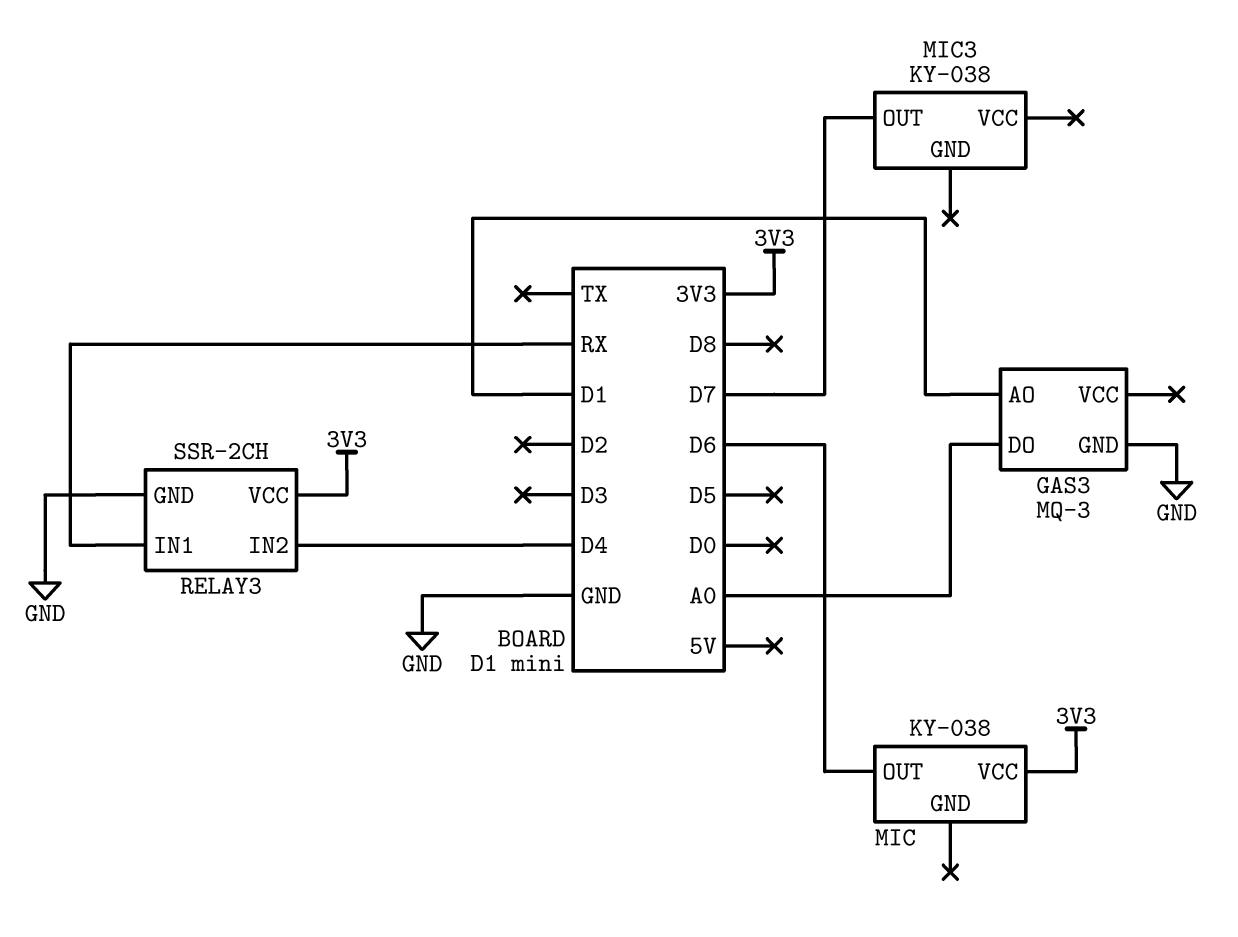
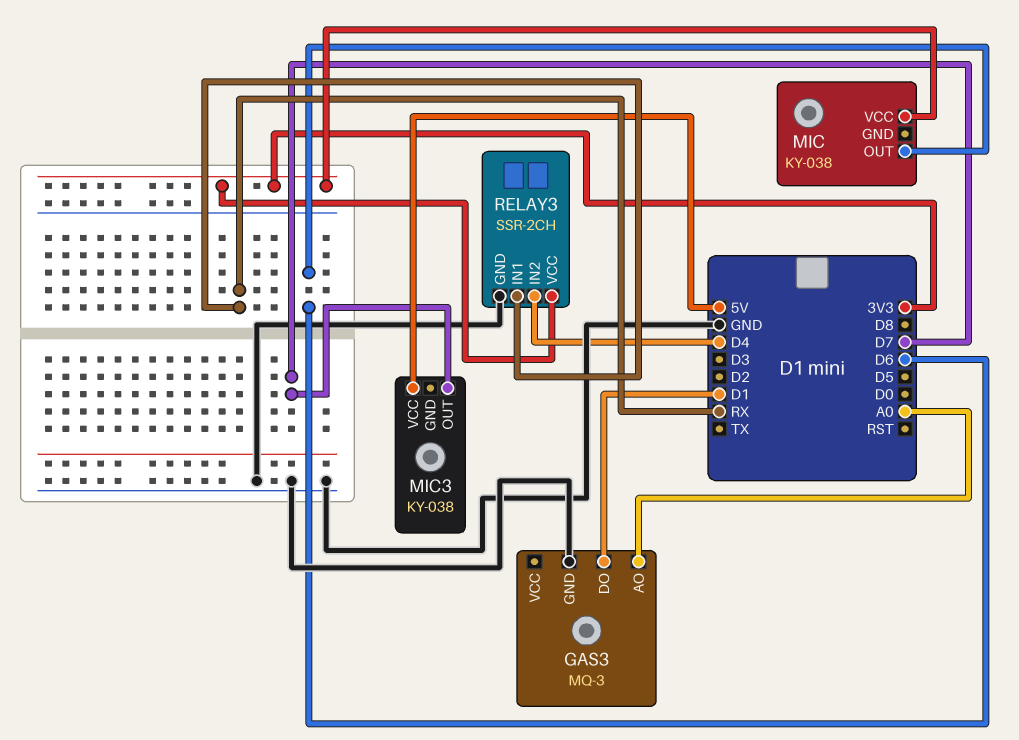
GAS3 pin AO: D1 -> A0
GAS3 pin DO: A0 -> D1
MIC3 pin VCC: none -> 5V

